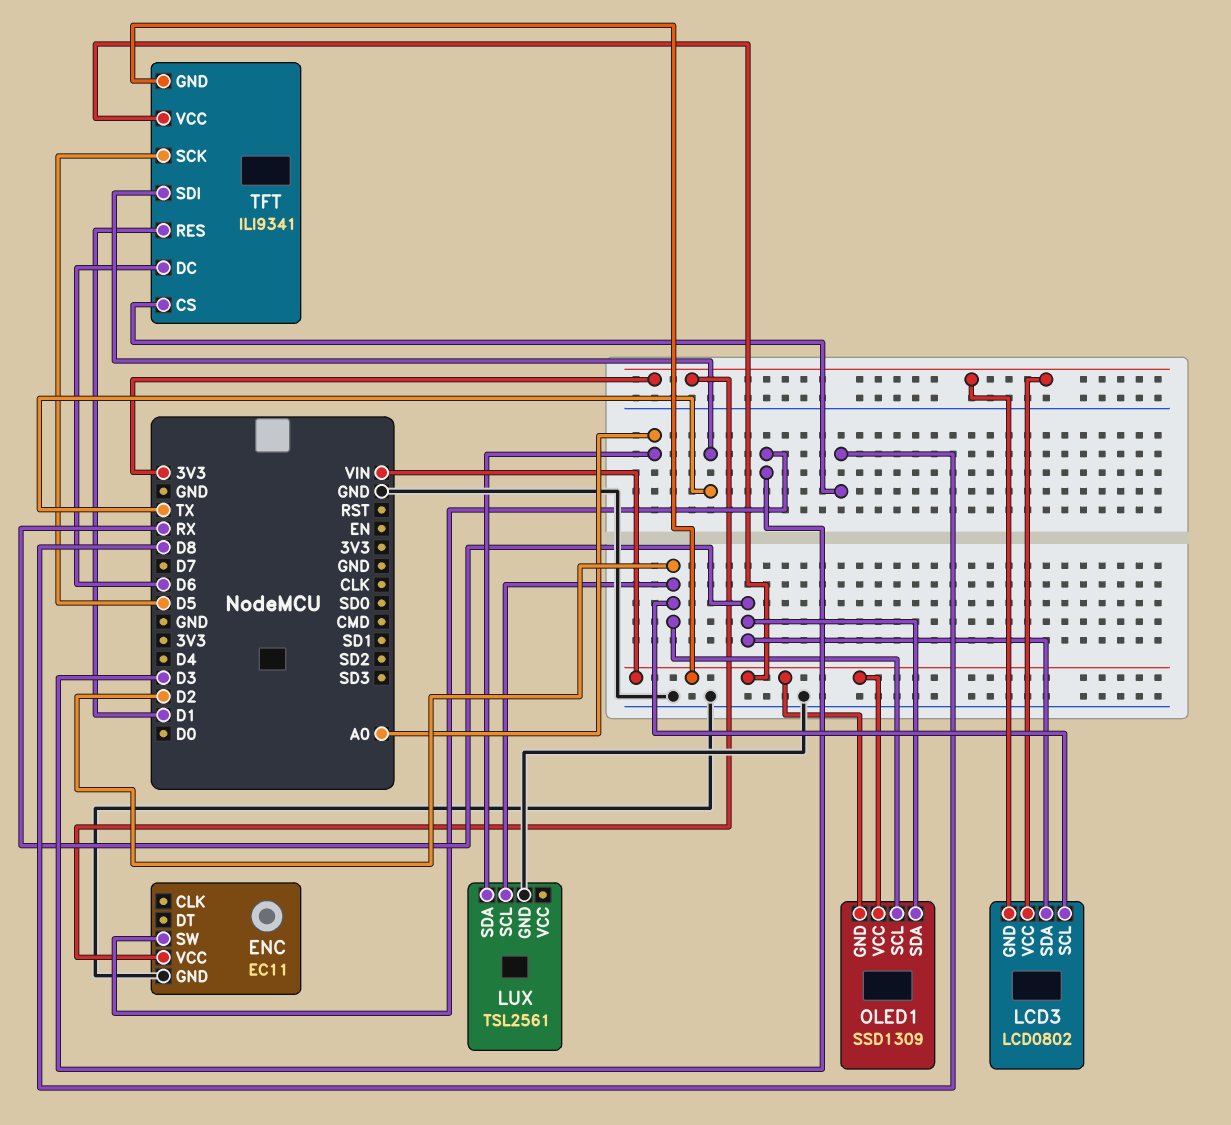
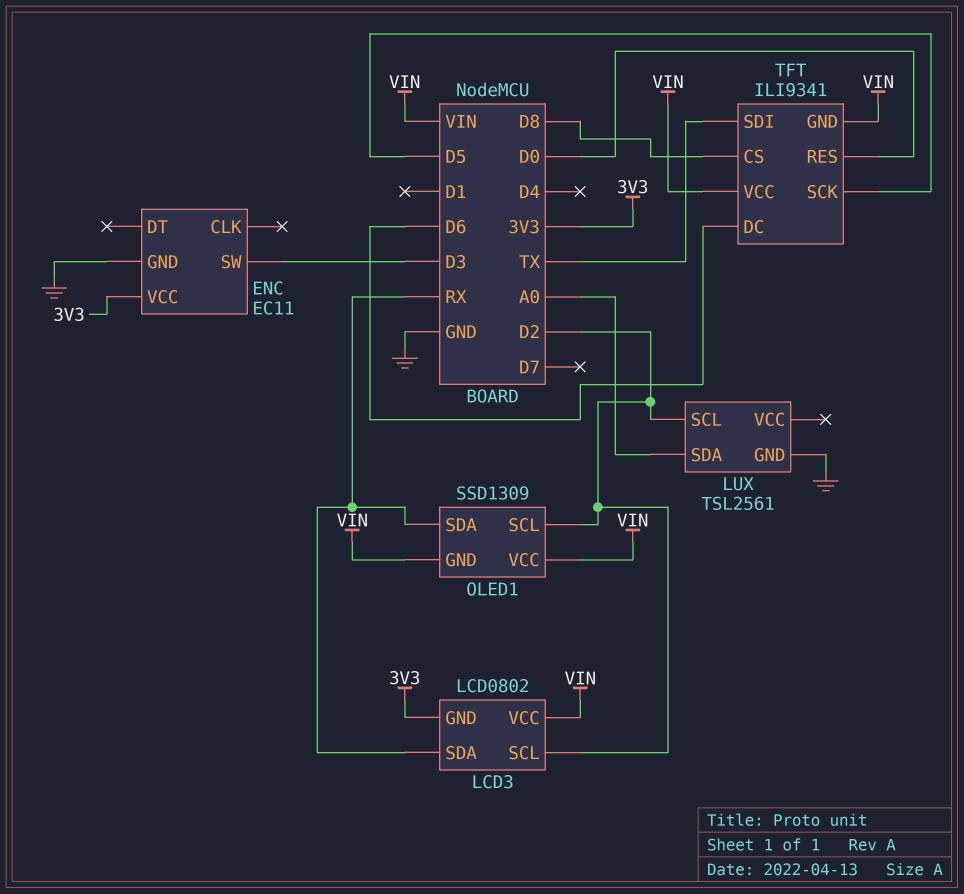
LCD3 pin VCC: 3V3 -> VIN
TFT pin RES: D1 -> D0

